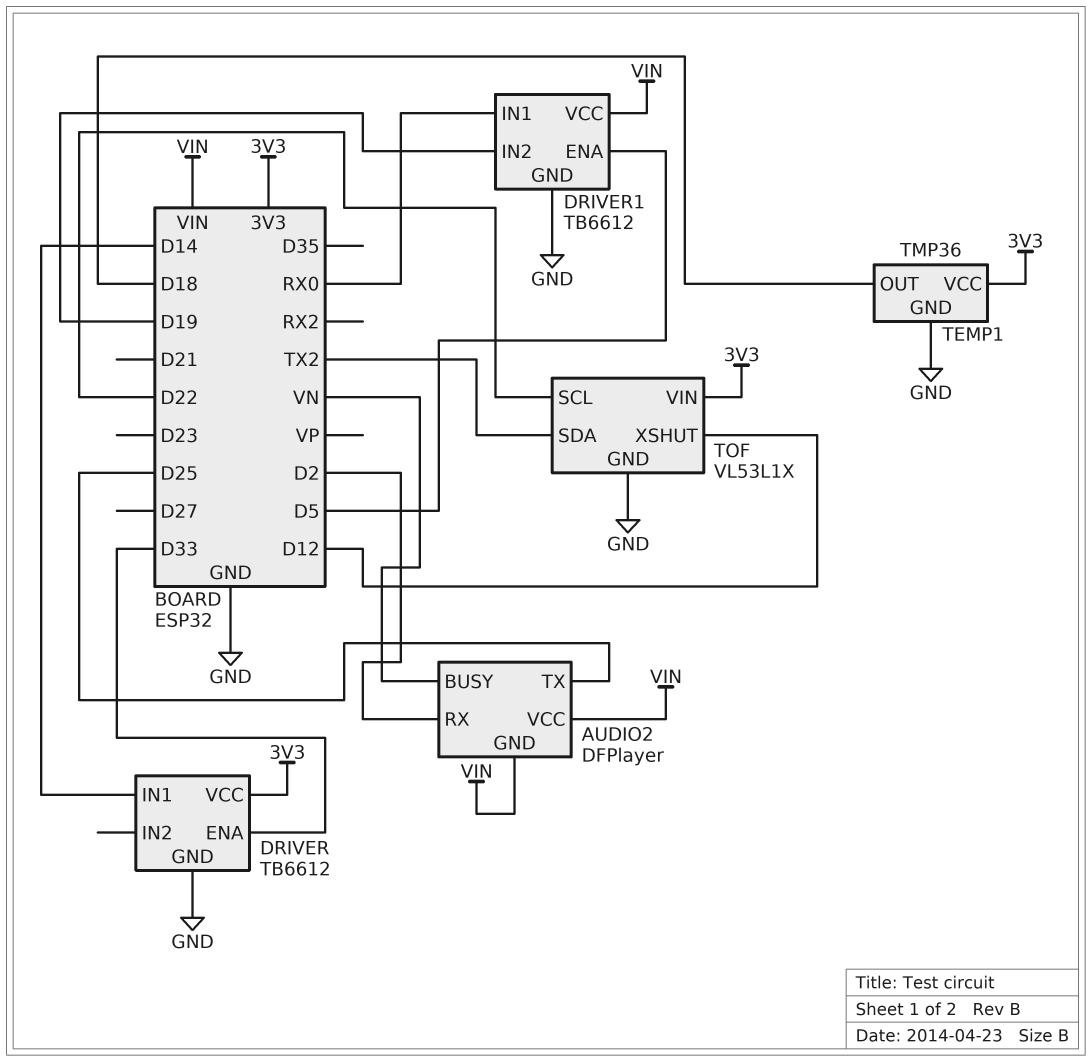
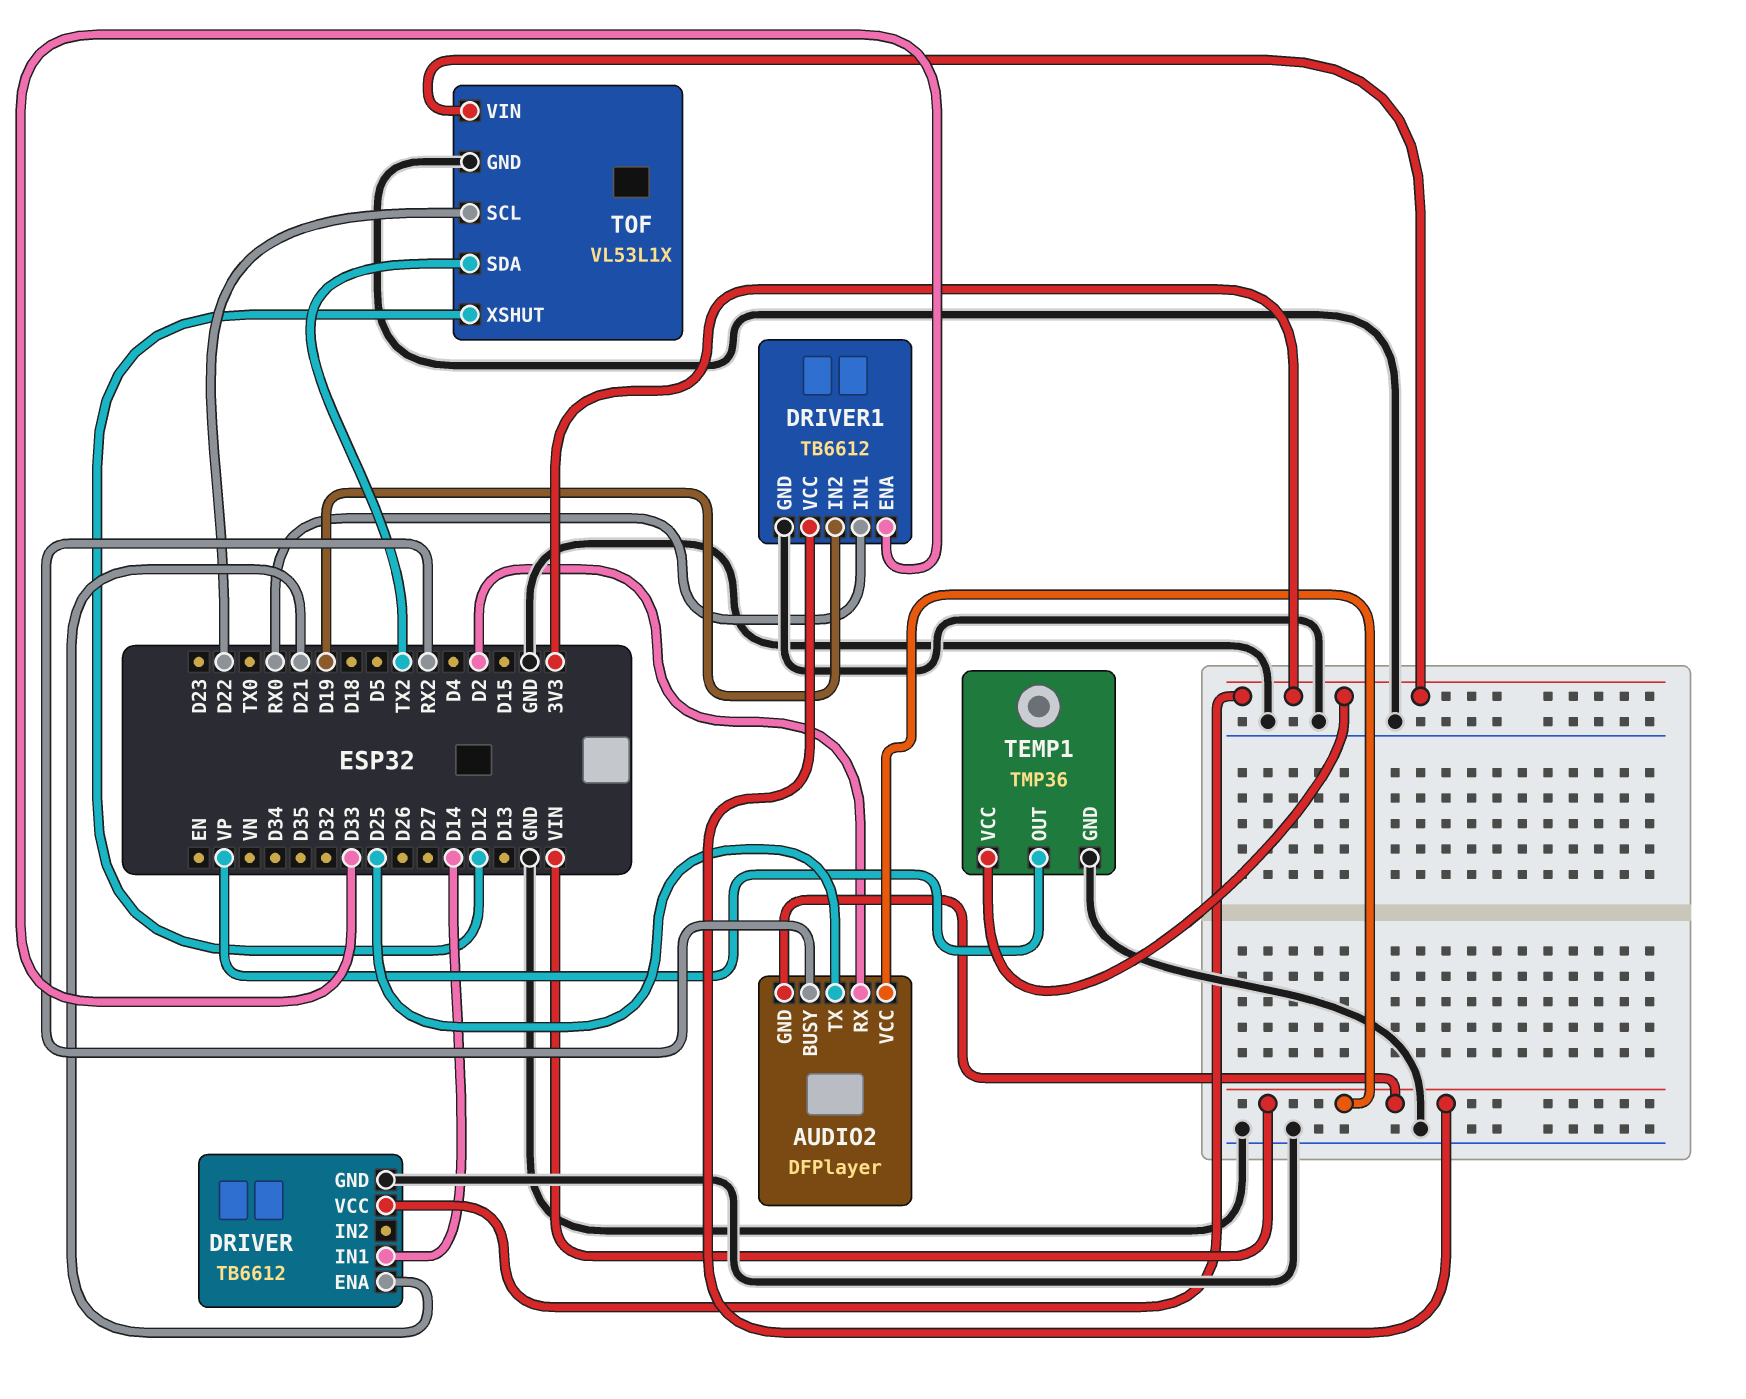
AUDIO2 pin BUSY: VN -> RX2
DRIVER pin ENA: D33 -> D21
DRIVER1 pin ENA: D5 -> D33
TEMP1 pin OUT: D18 -> VP

